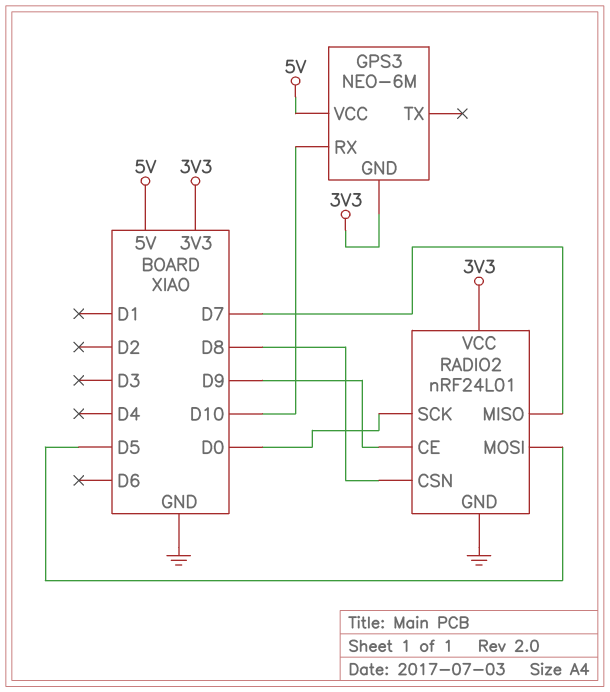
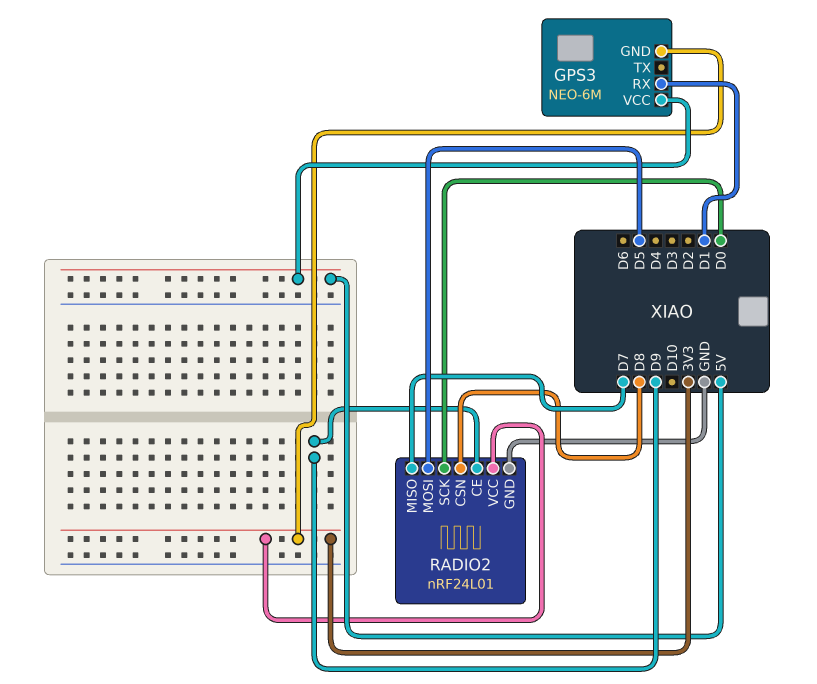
GPS3 pin RX: D10 -> D1

